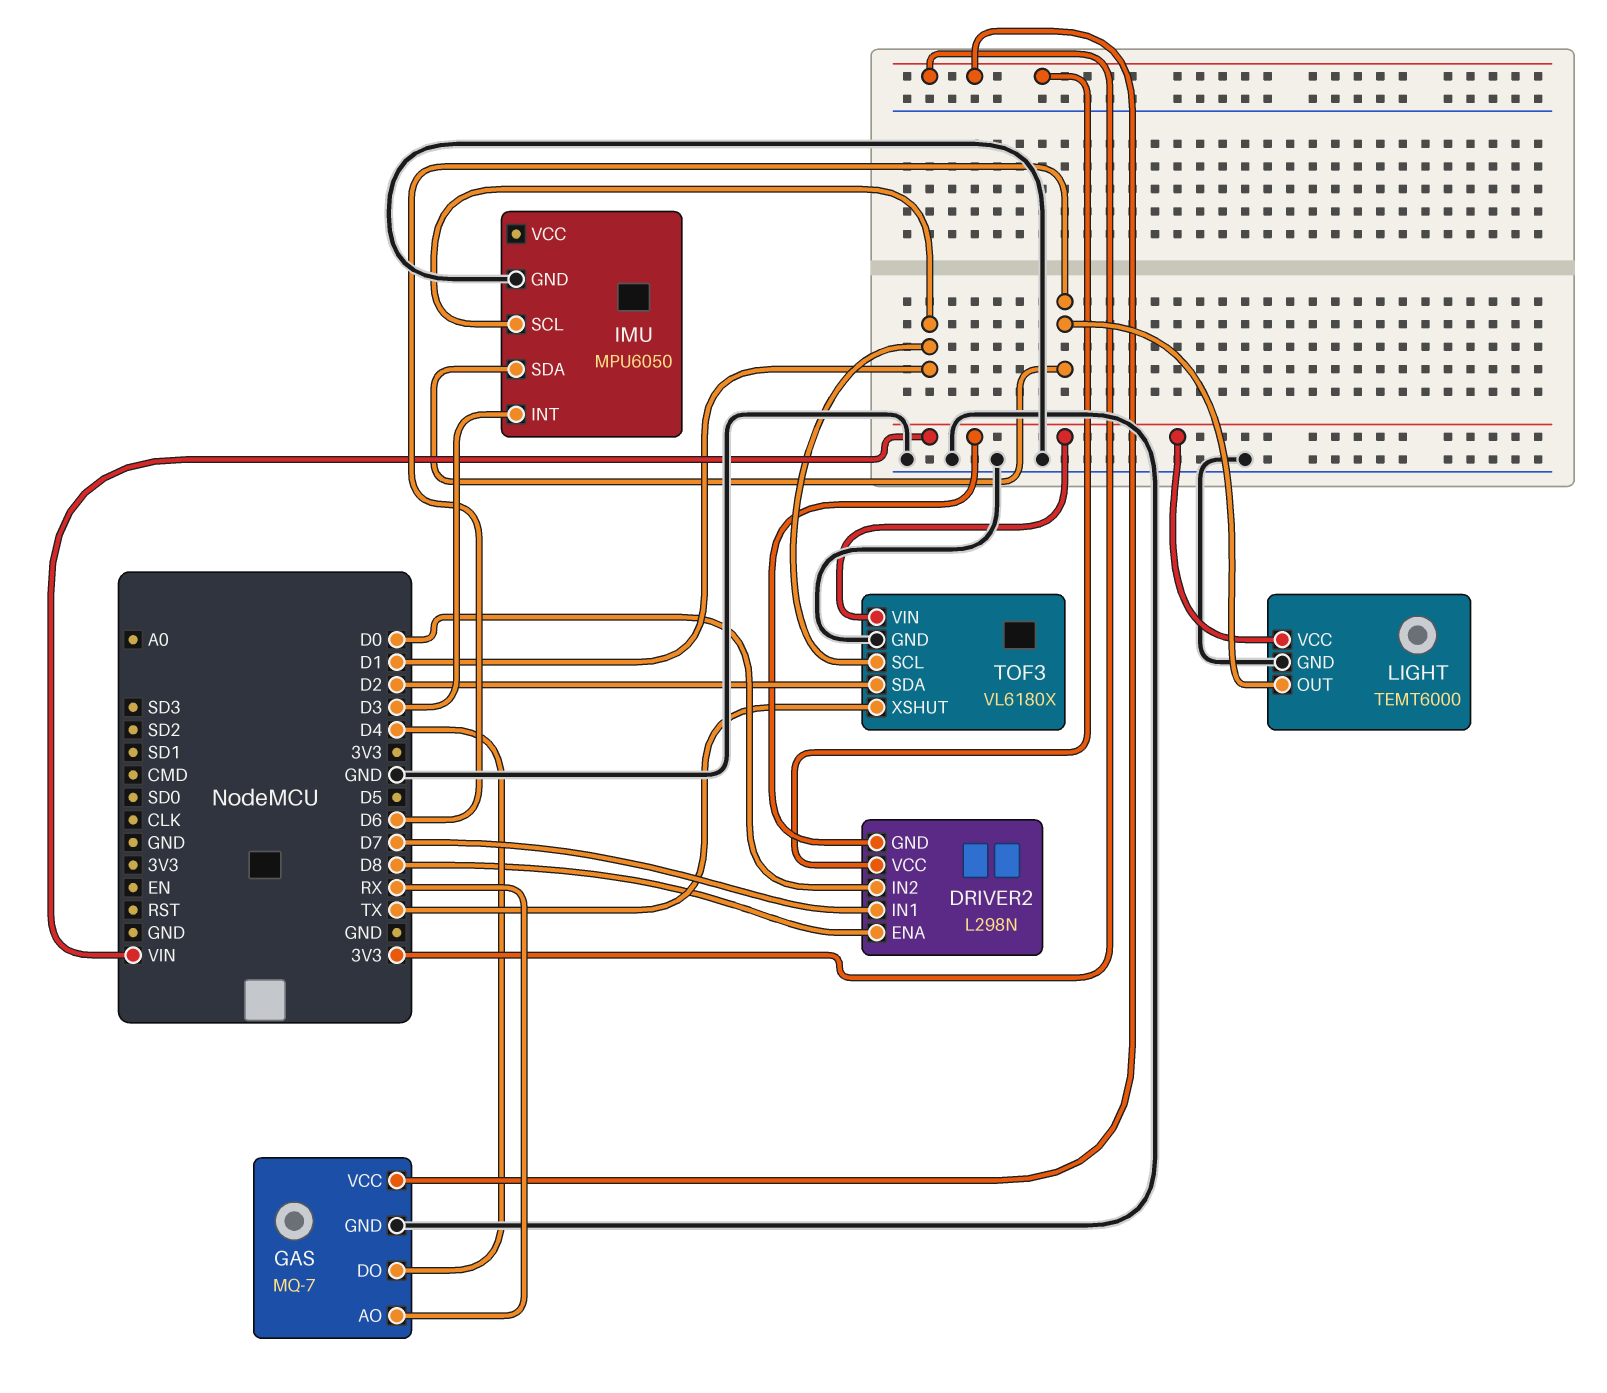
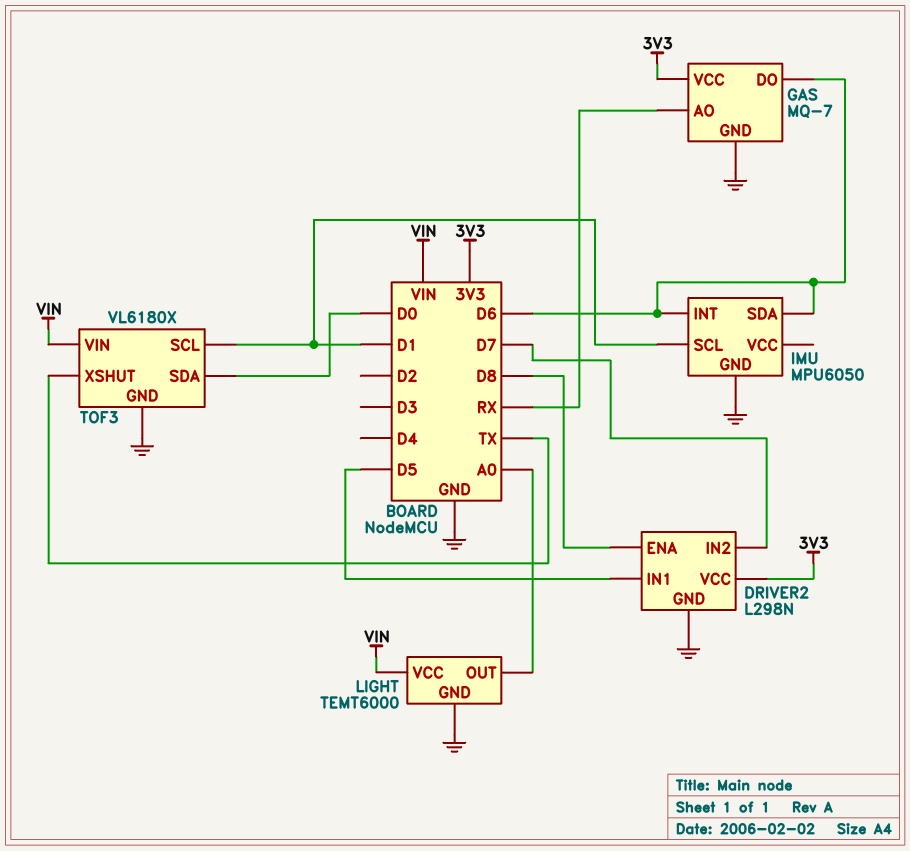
DRIVER2 pin GND: VIN -> GND
DRIVER2 pin IN1: D7 -> D5
DRIVER2 pin IN2: D0 -> D7
GAS pin DO: D4 -> D6
IMU pin INT: D3 -> D6
LIGHT pin OUT: D6 -> A0
TOF3 pin SDA: D2 -> D0

